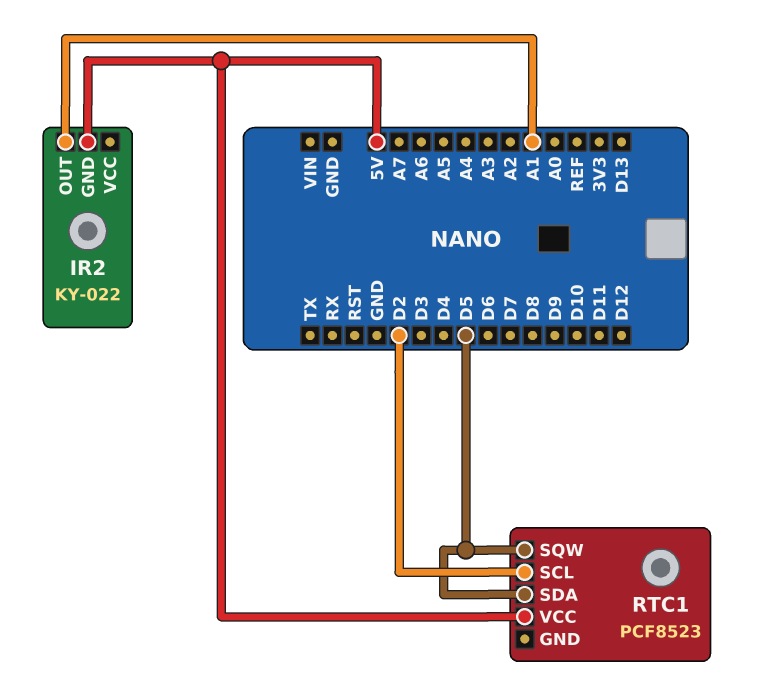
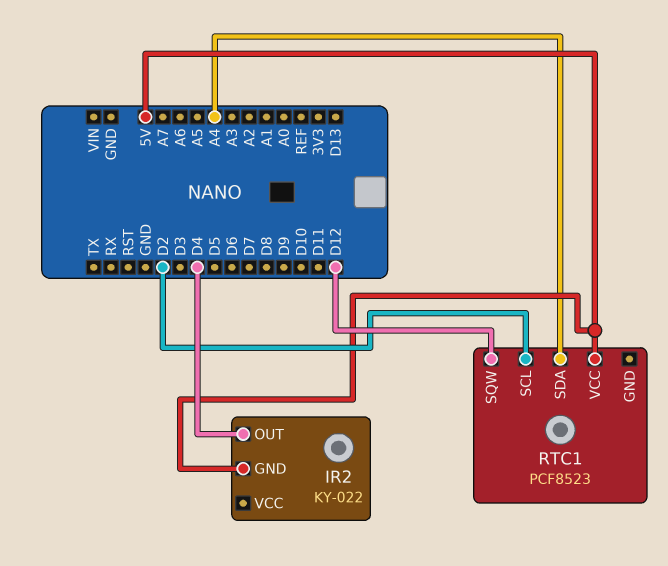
IR2 pin OUT: A1 -> D4
RTC1 pin SDA: D5 -> A4
RTC1 pin SQW: D5 -> D12

